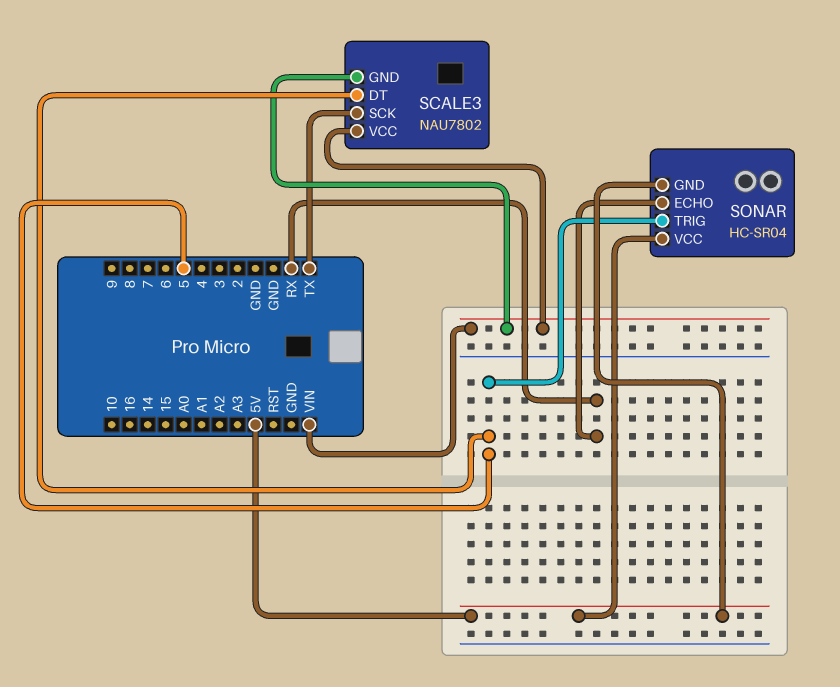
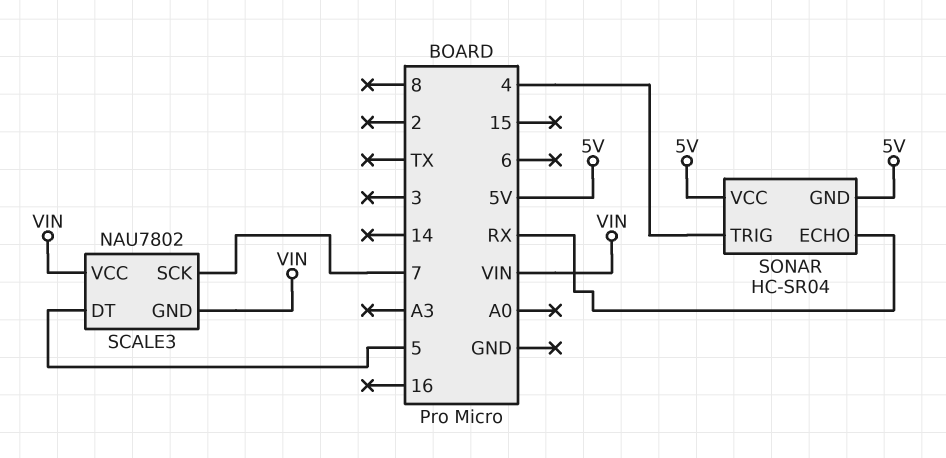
SCALE3 pin SCK: TX -> 7
SONAR pin TRIG: 5 -> 4

